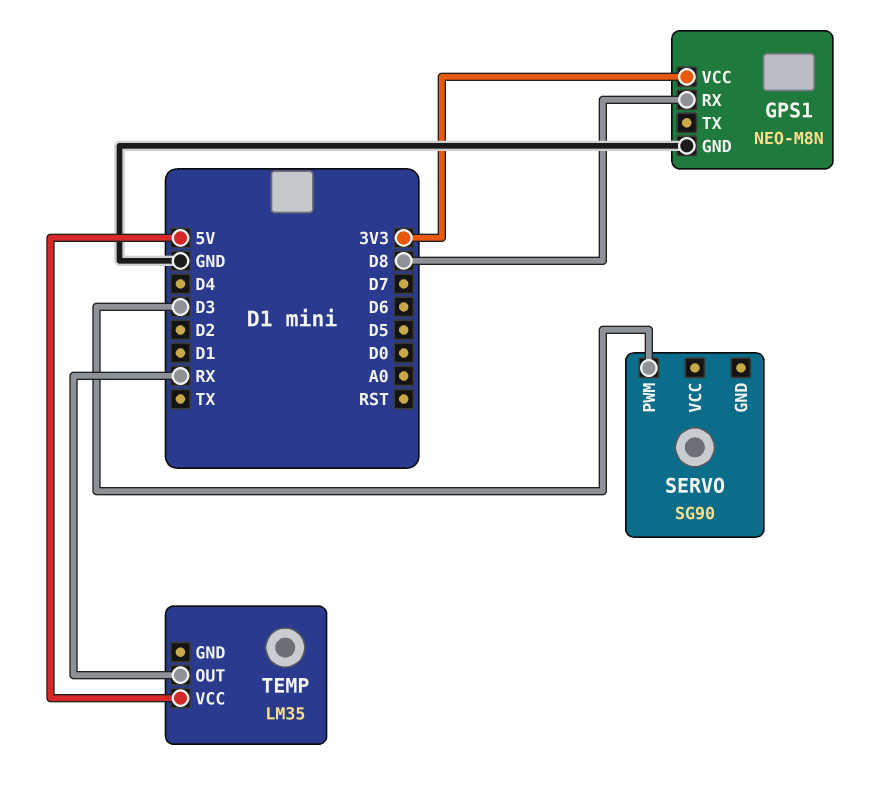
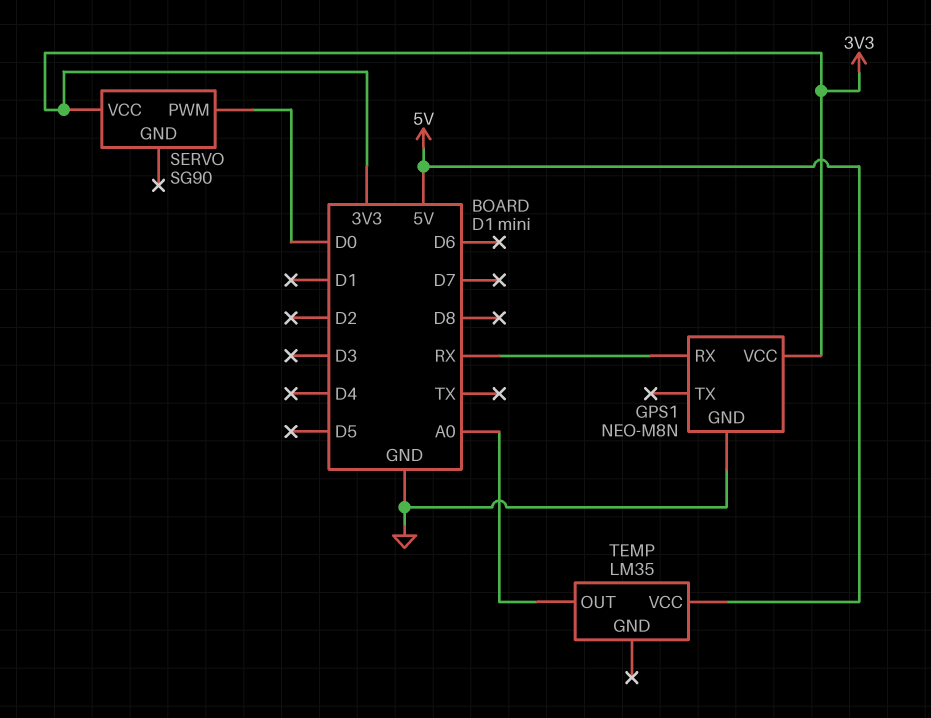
GPS1 pin RX: D8 -> RX
SERVO pin PWM: D3 -> D0
SERVO pin VCC: none -> 3V3
TEMP pin OUT: RX -> A0

